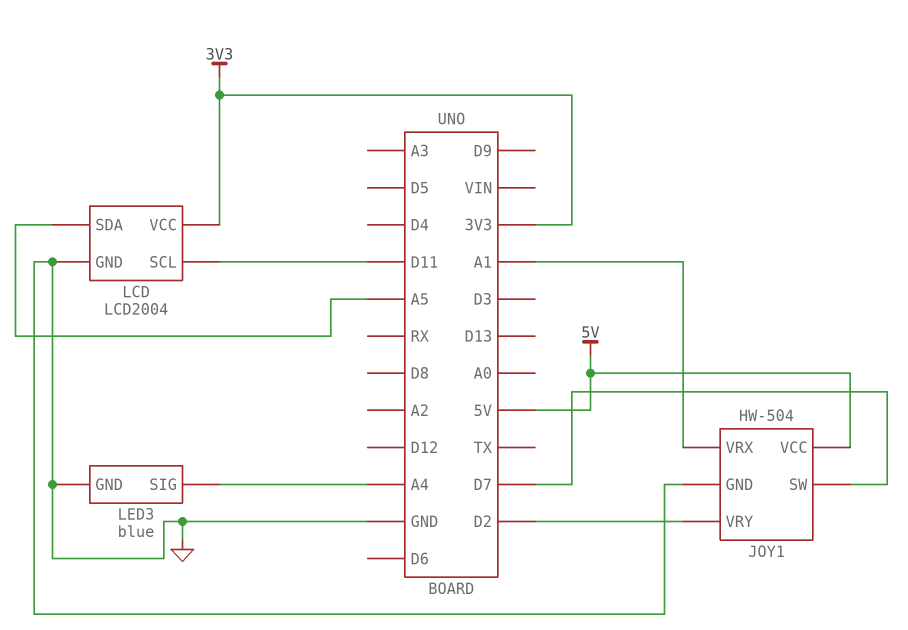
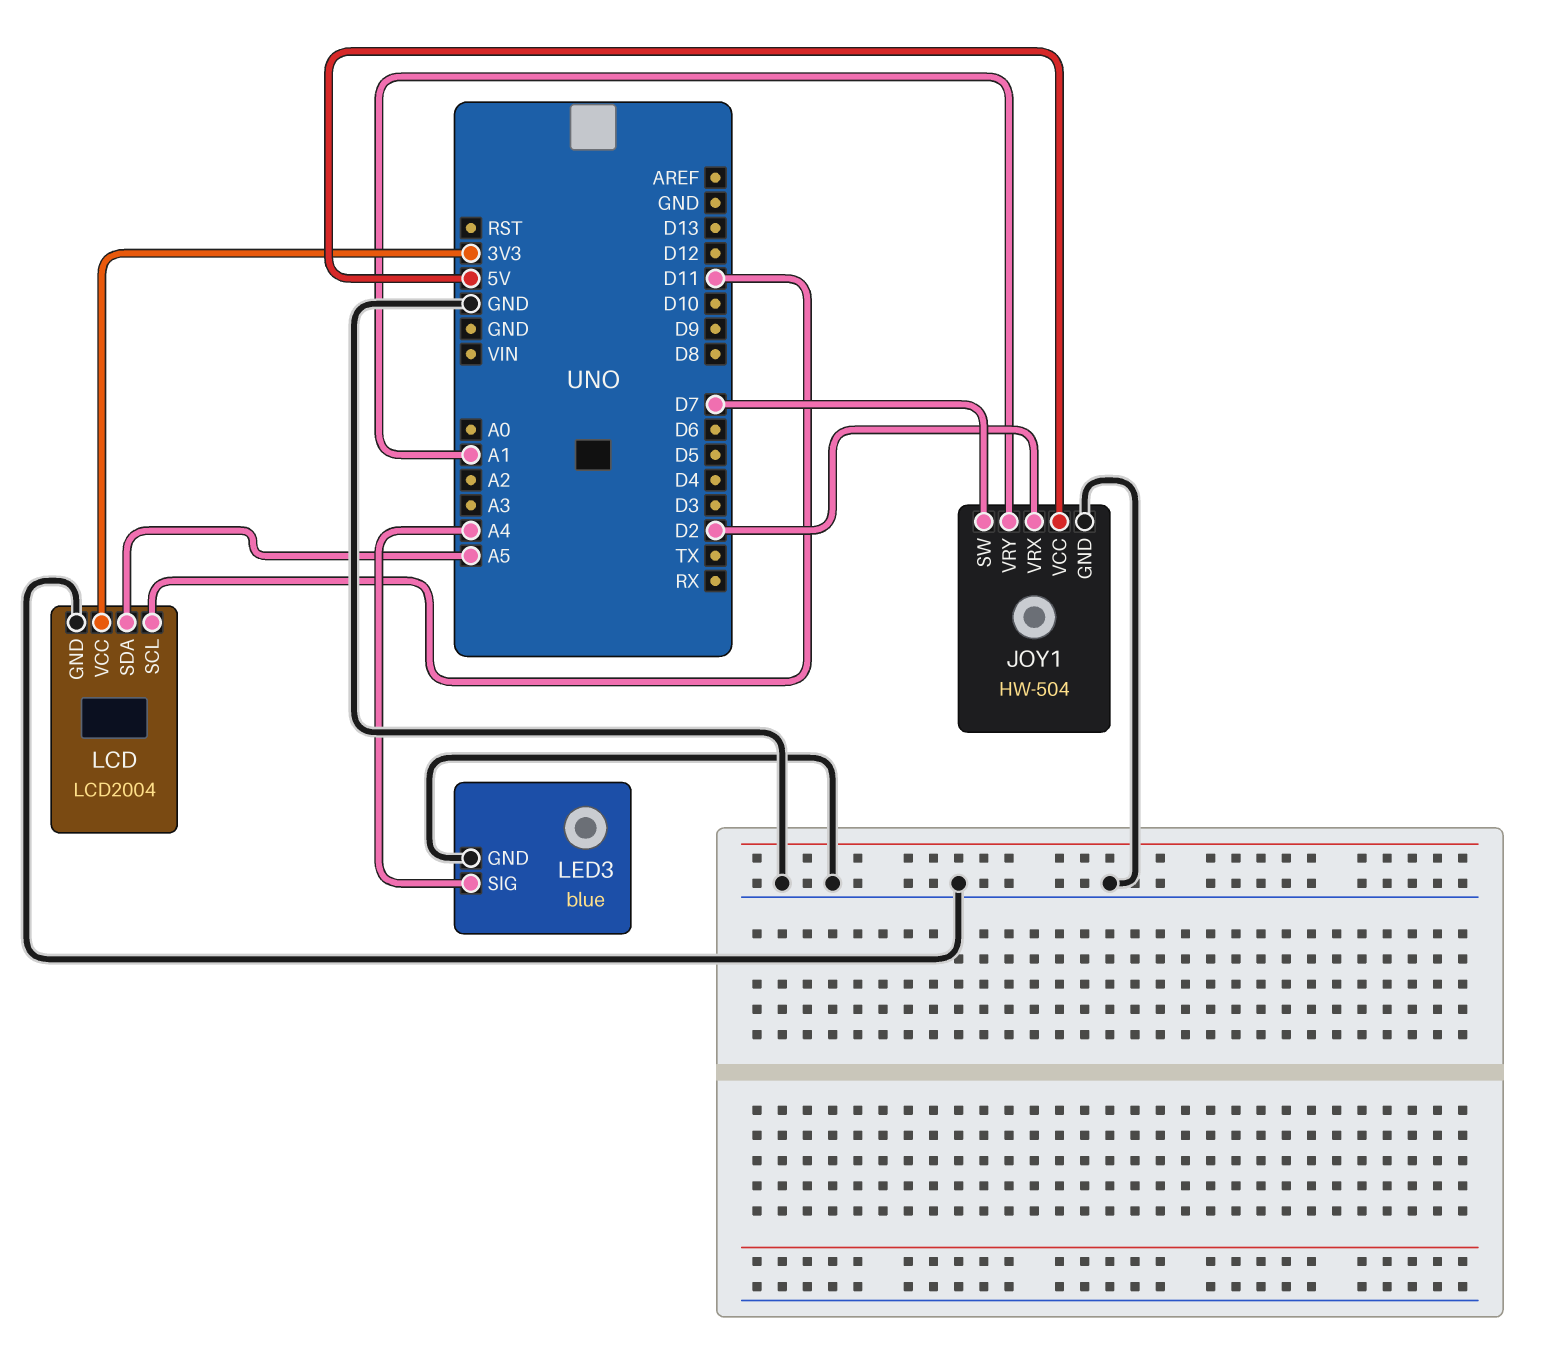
JOY1 pin VRX: A1 -> D2
JOY1 pin VRY: D2 -> A1

